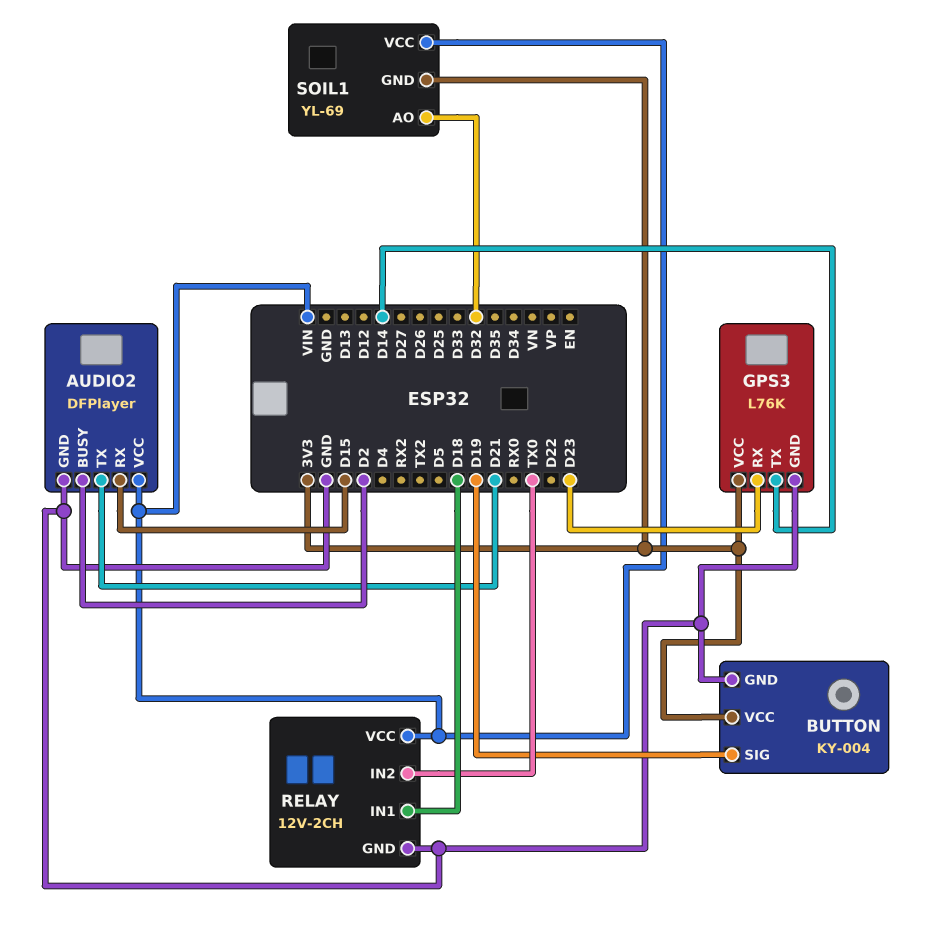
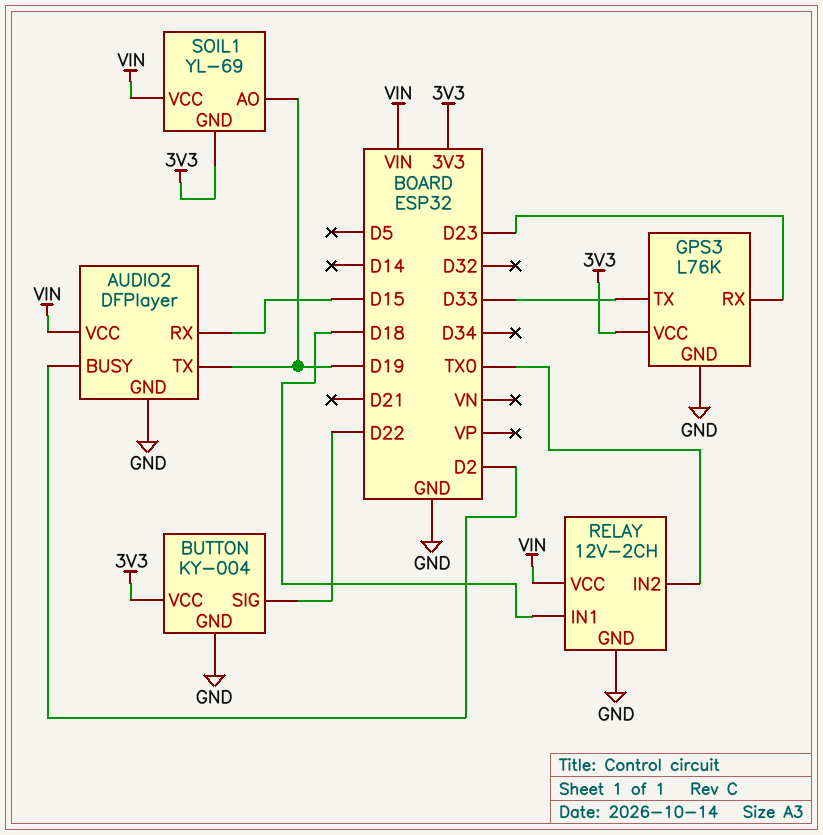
AUDIO2 pin TX: D21 -> D19
BUTTON pin SIG: D19 -> D22
GPS3 pin TX: D14 -> D33
SOIL1 pin AO: D32 -> D19

